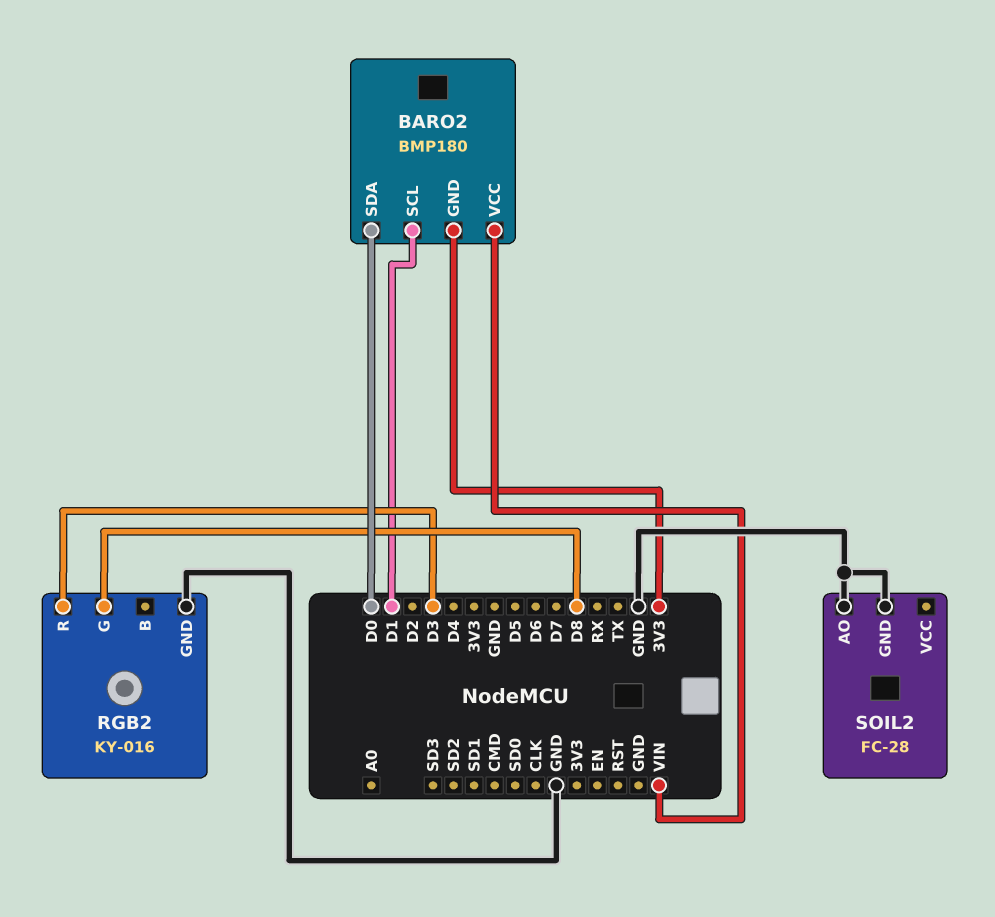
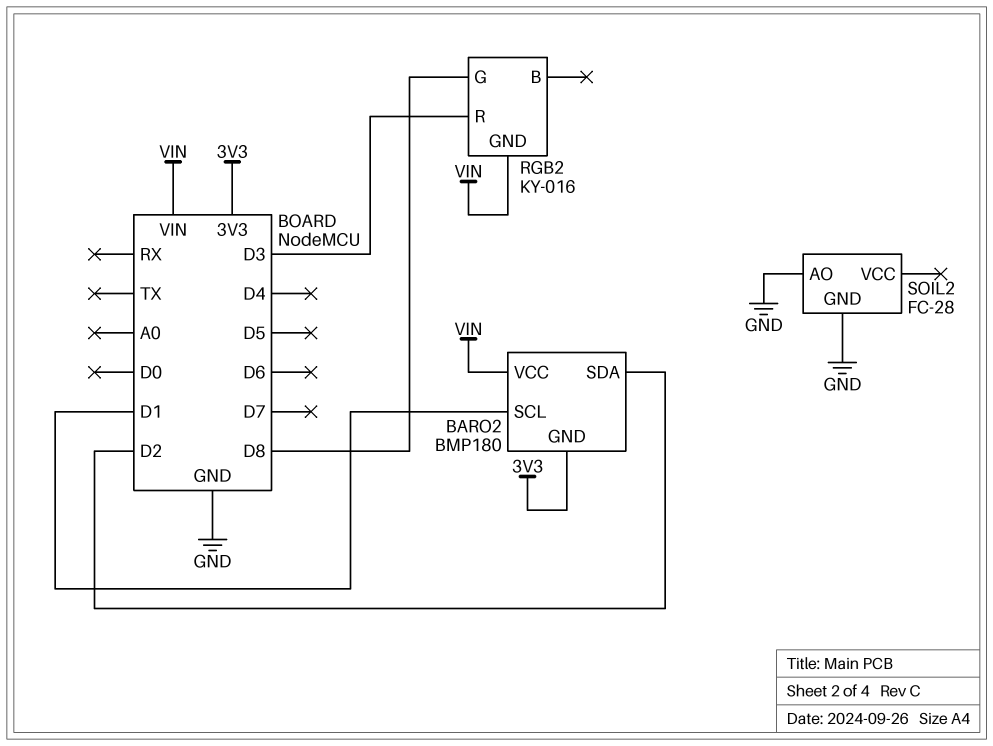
BARO2 pin SDA: D0 -> D2
RGB2 pin GND: GND -> VIN

